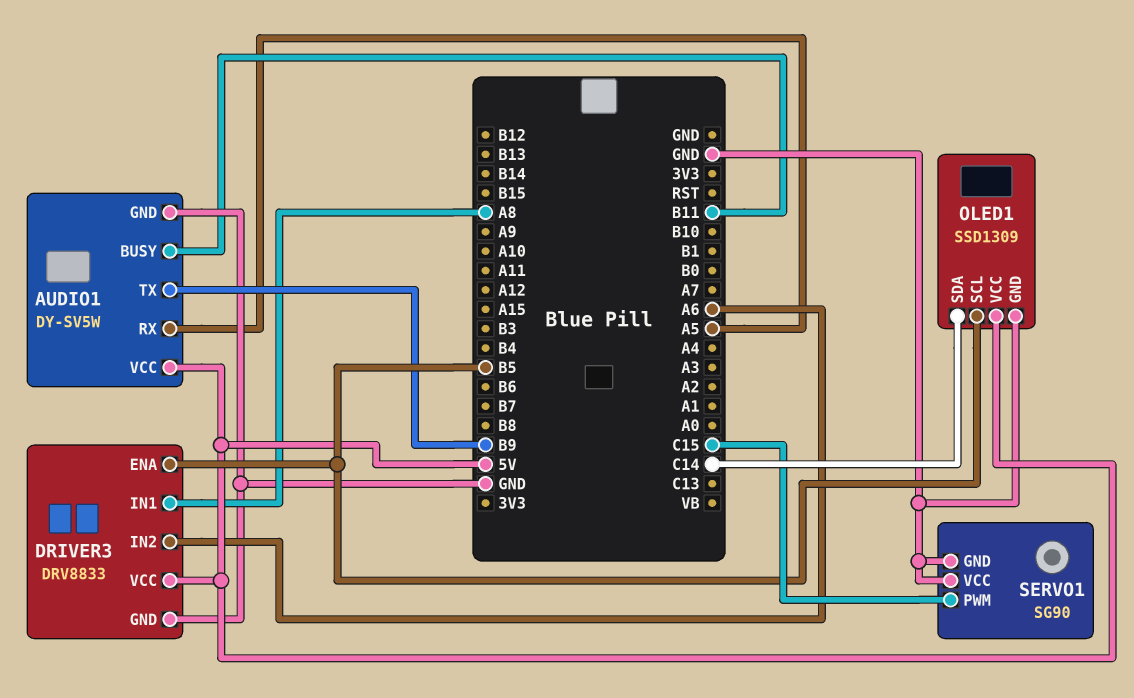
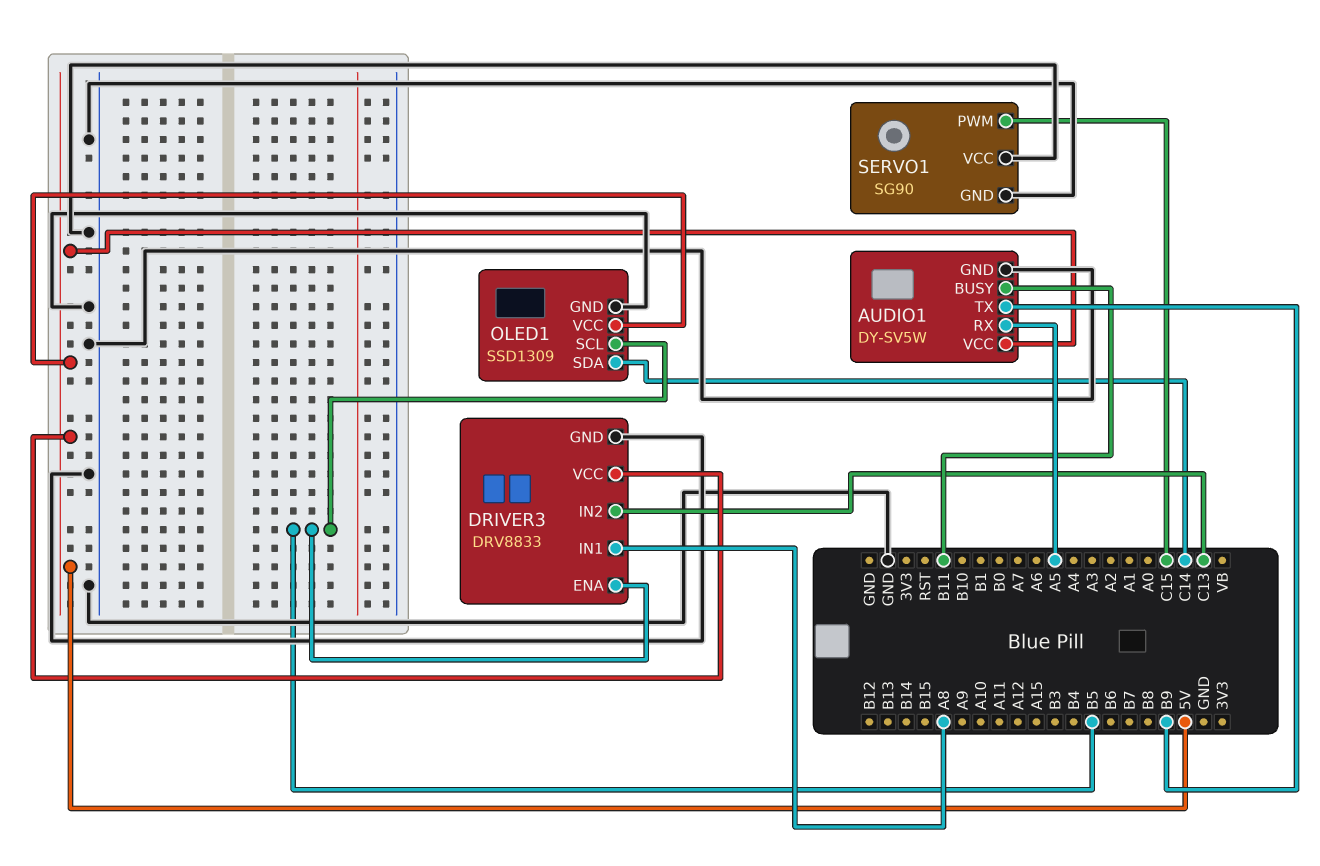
DRIVER3 pin IN2: A6 -> C13

